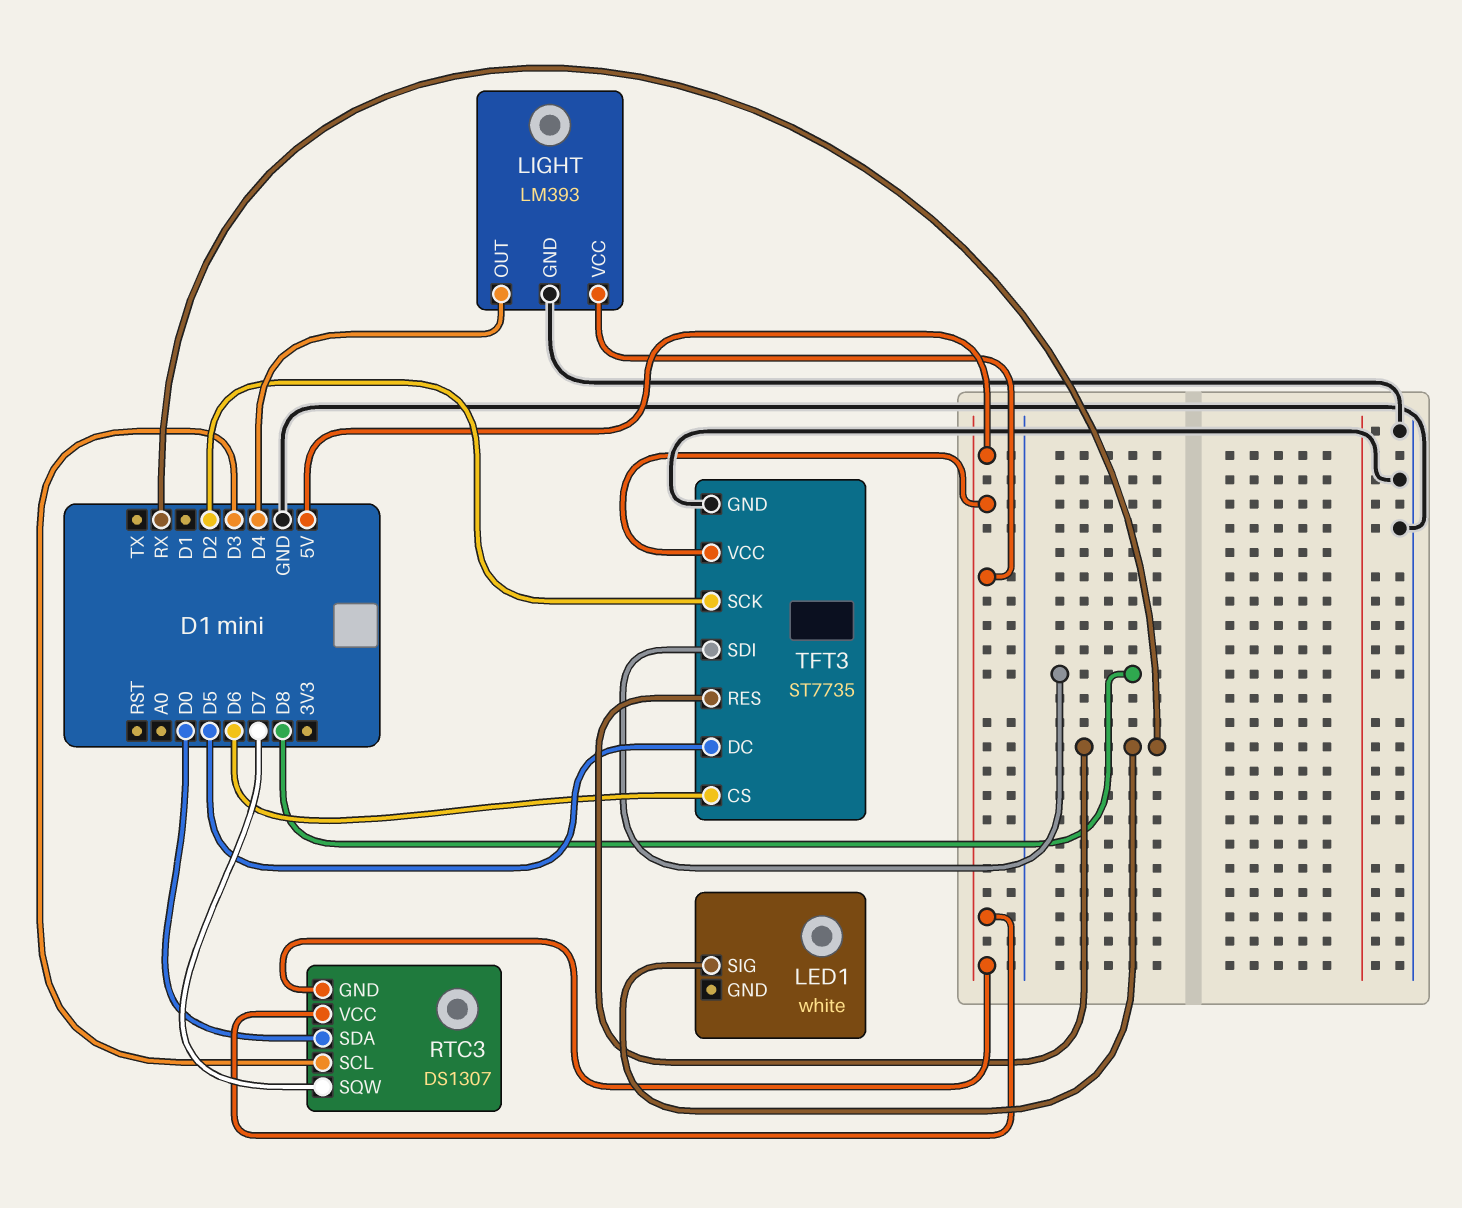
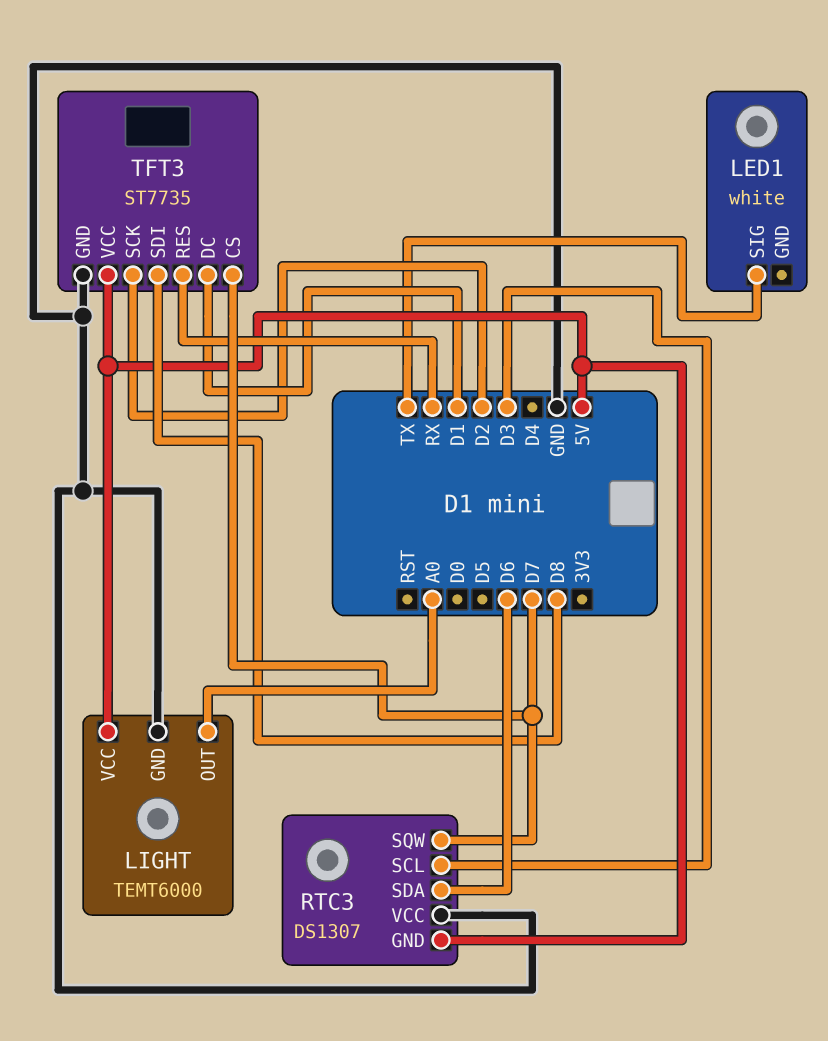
LED1 pin SIG: RX -> TX
LIGHT: LM393 -> TEMT6000
LIGHT pin OUT: D4 -> A0
RTC3 pin SDA: D0 -> D6
RTC3 pin VCC: 5V -> GND
TFT3 pin CS: D6 -> D7
TFT3 pin DC: D5 -> D1

